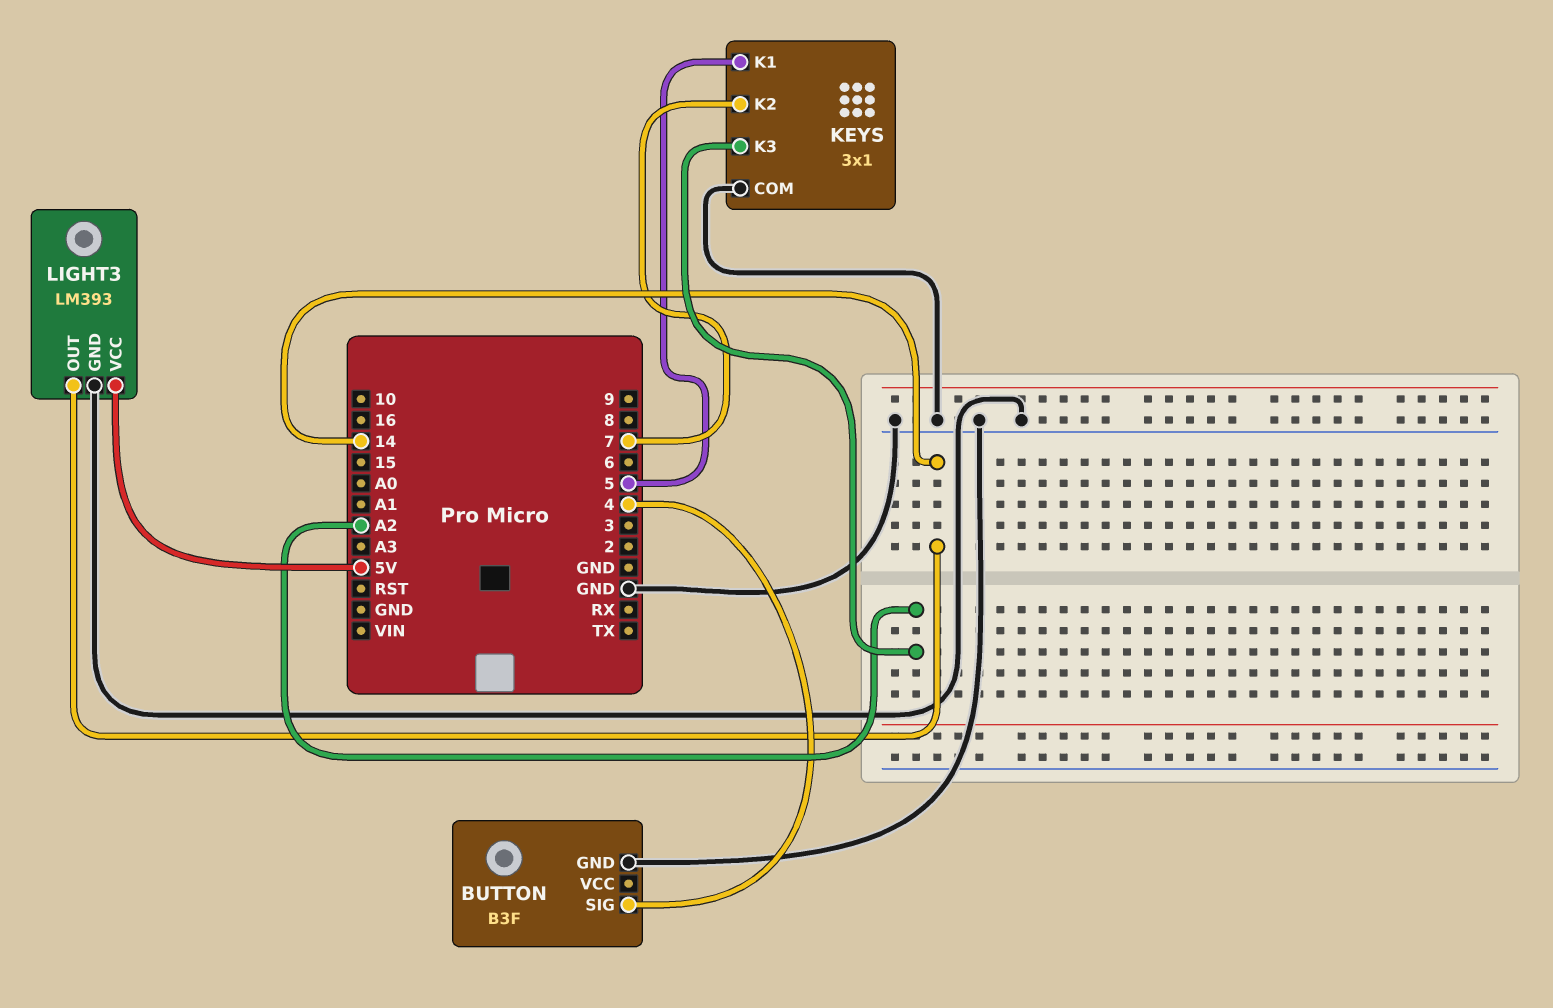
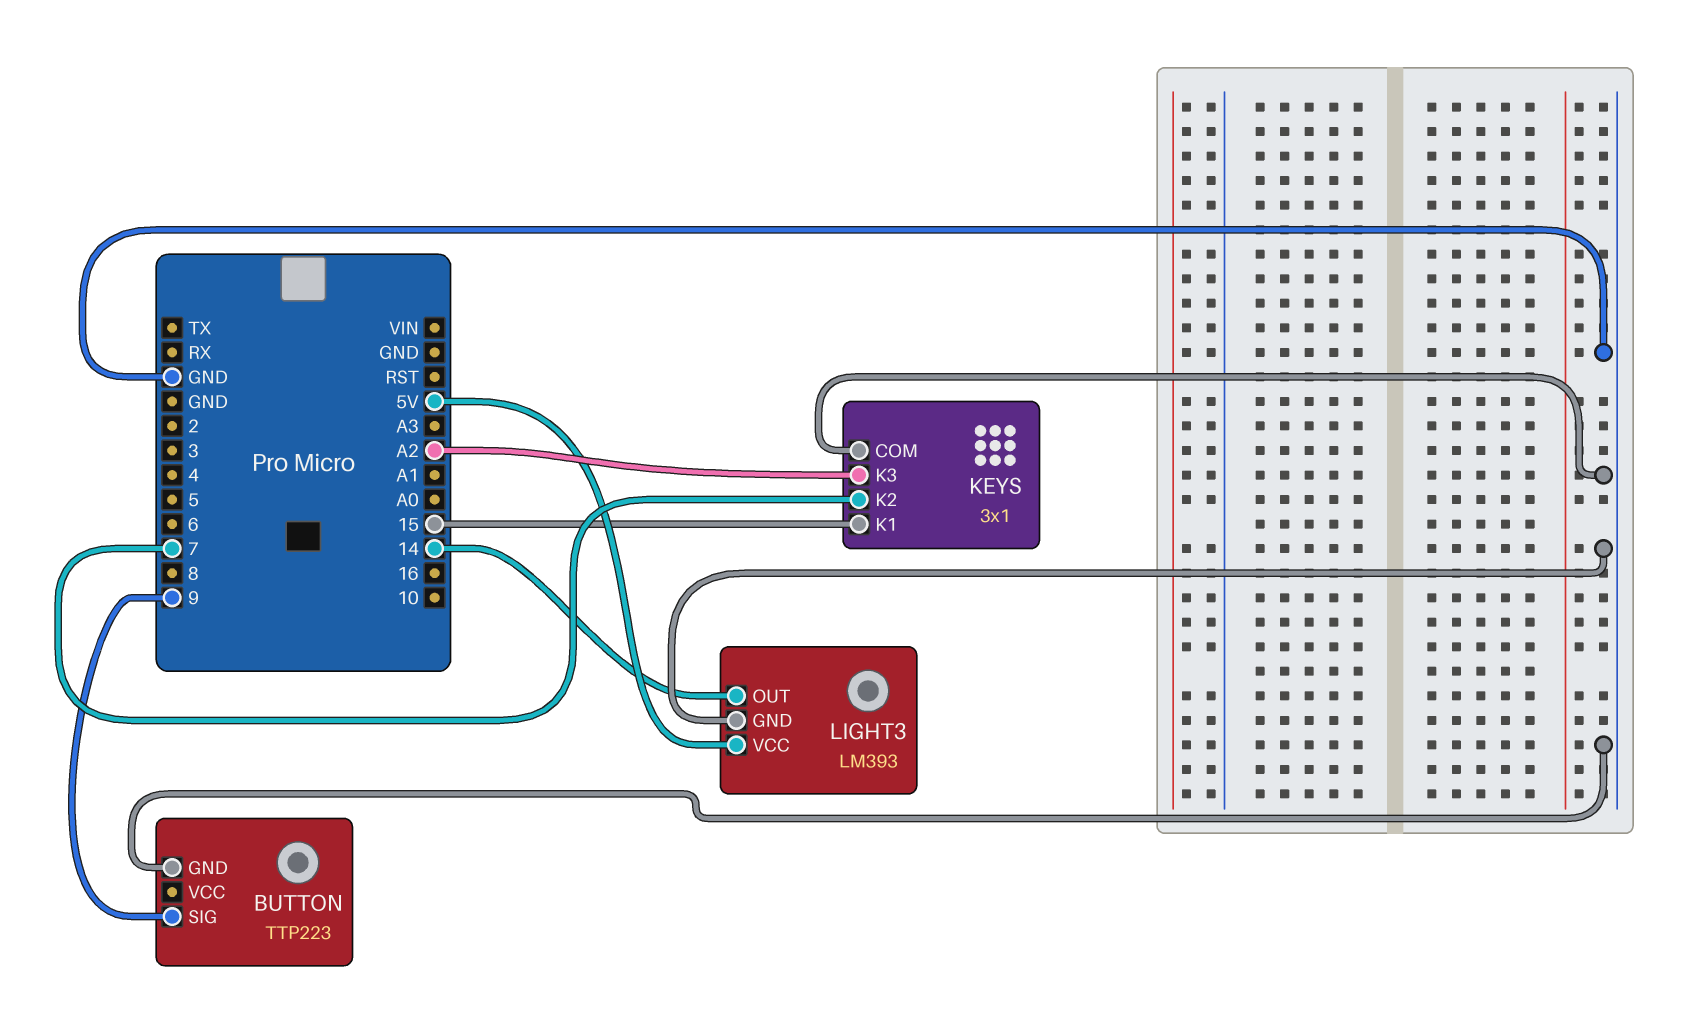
BUTTON: B3F -> TTP223
BUTTON pin SIG: 4 -> 9
KEYS pin K1: 5 -> 15

